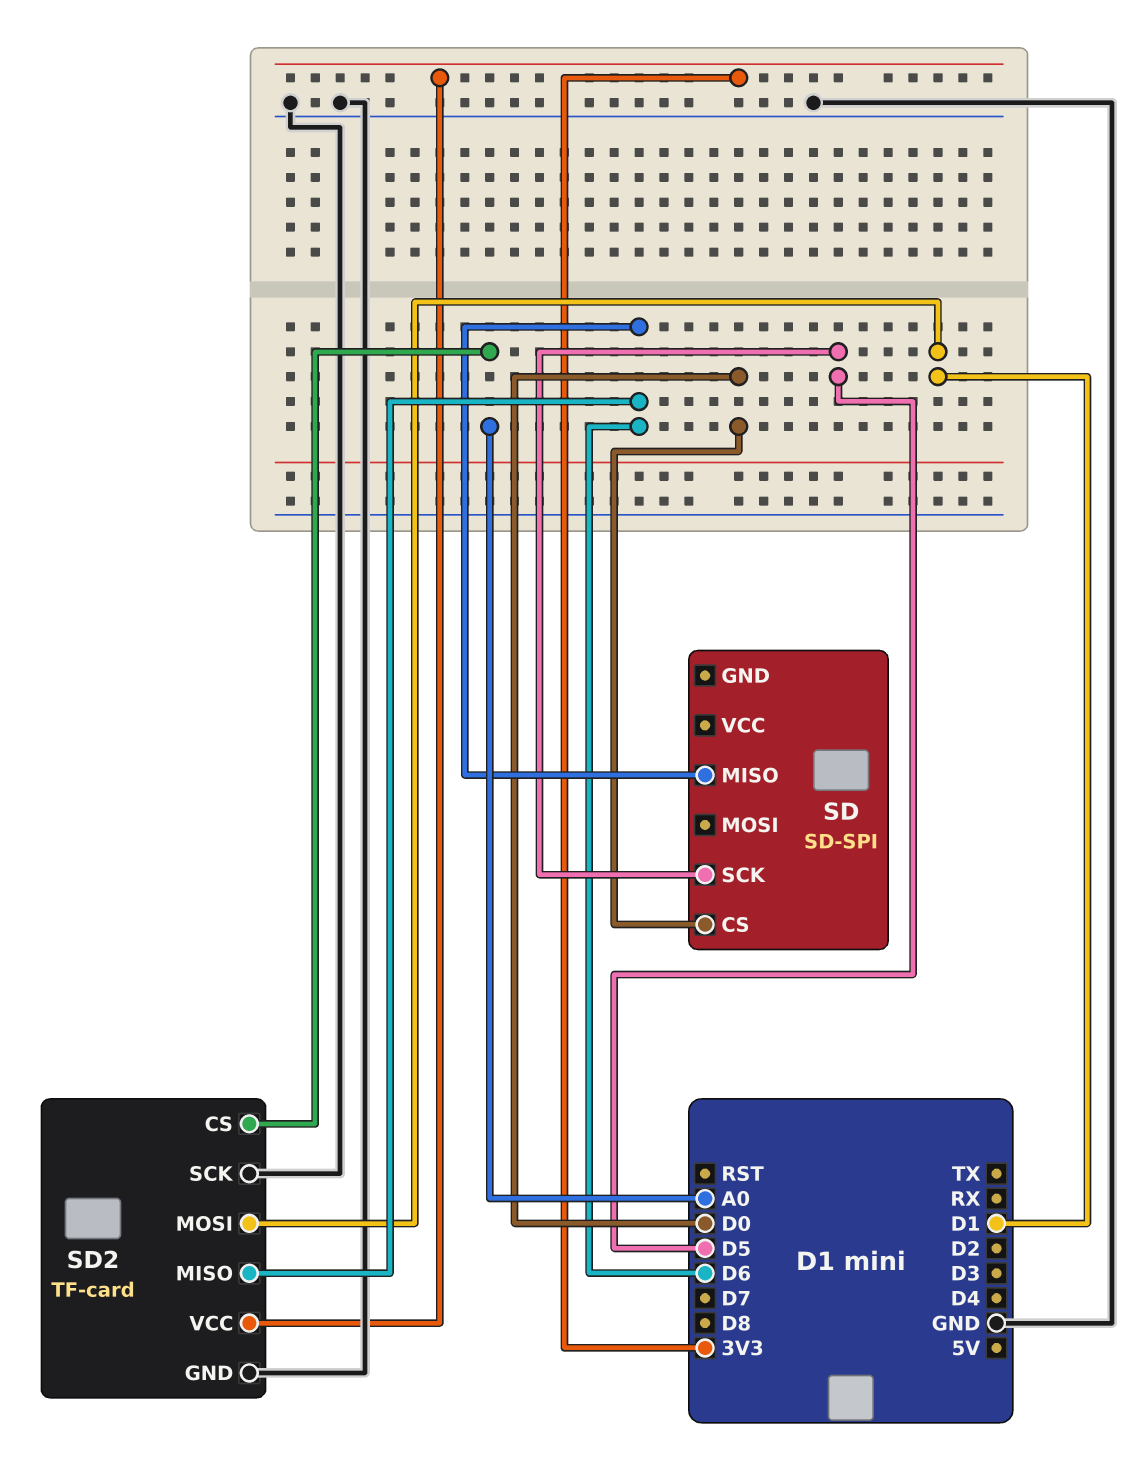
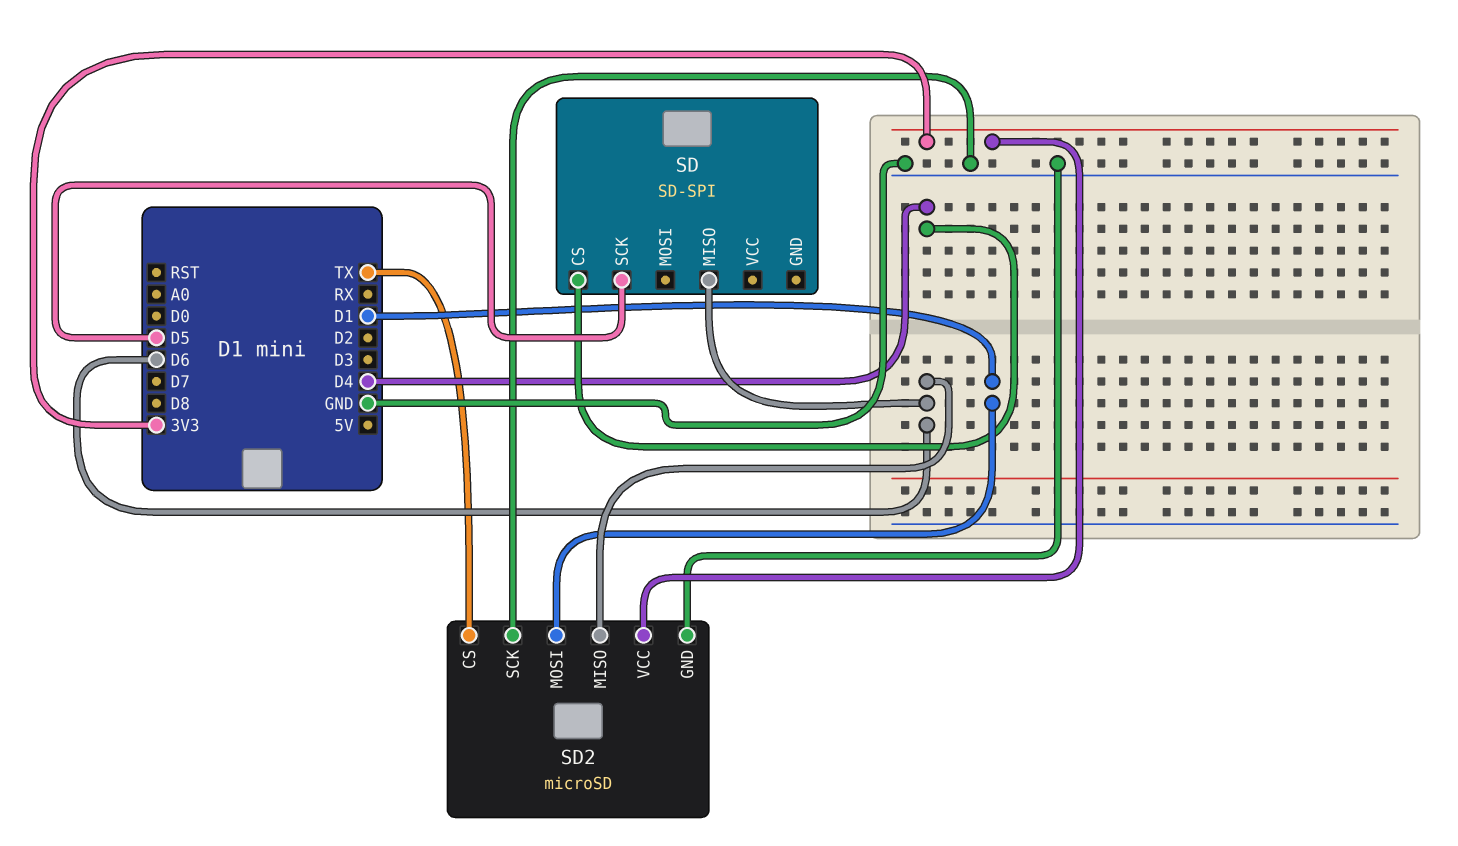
SD pin CS: D0 -> D4
SD2: TF-card -> microSD
SD2 pin CS: A0 -> TX

